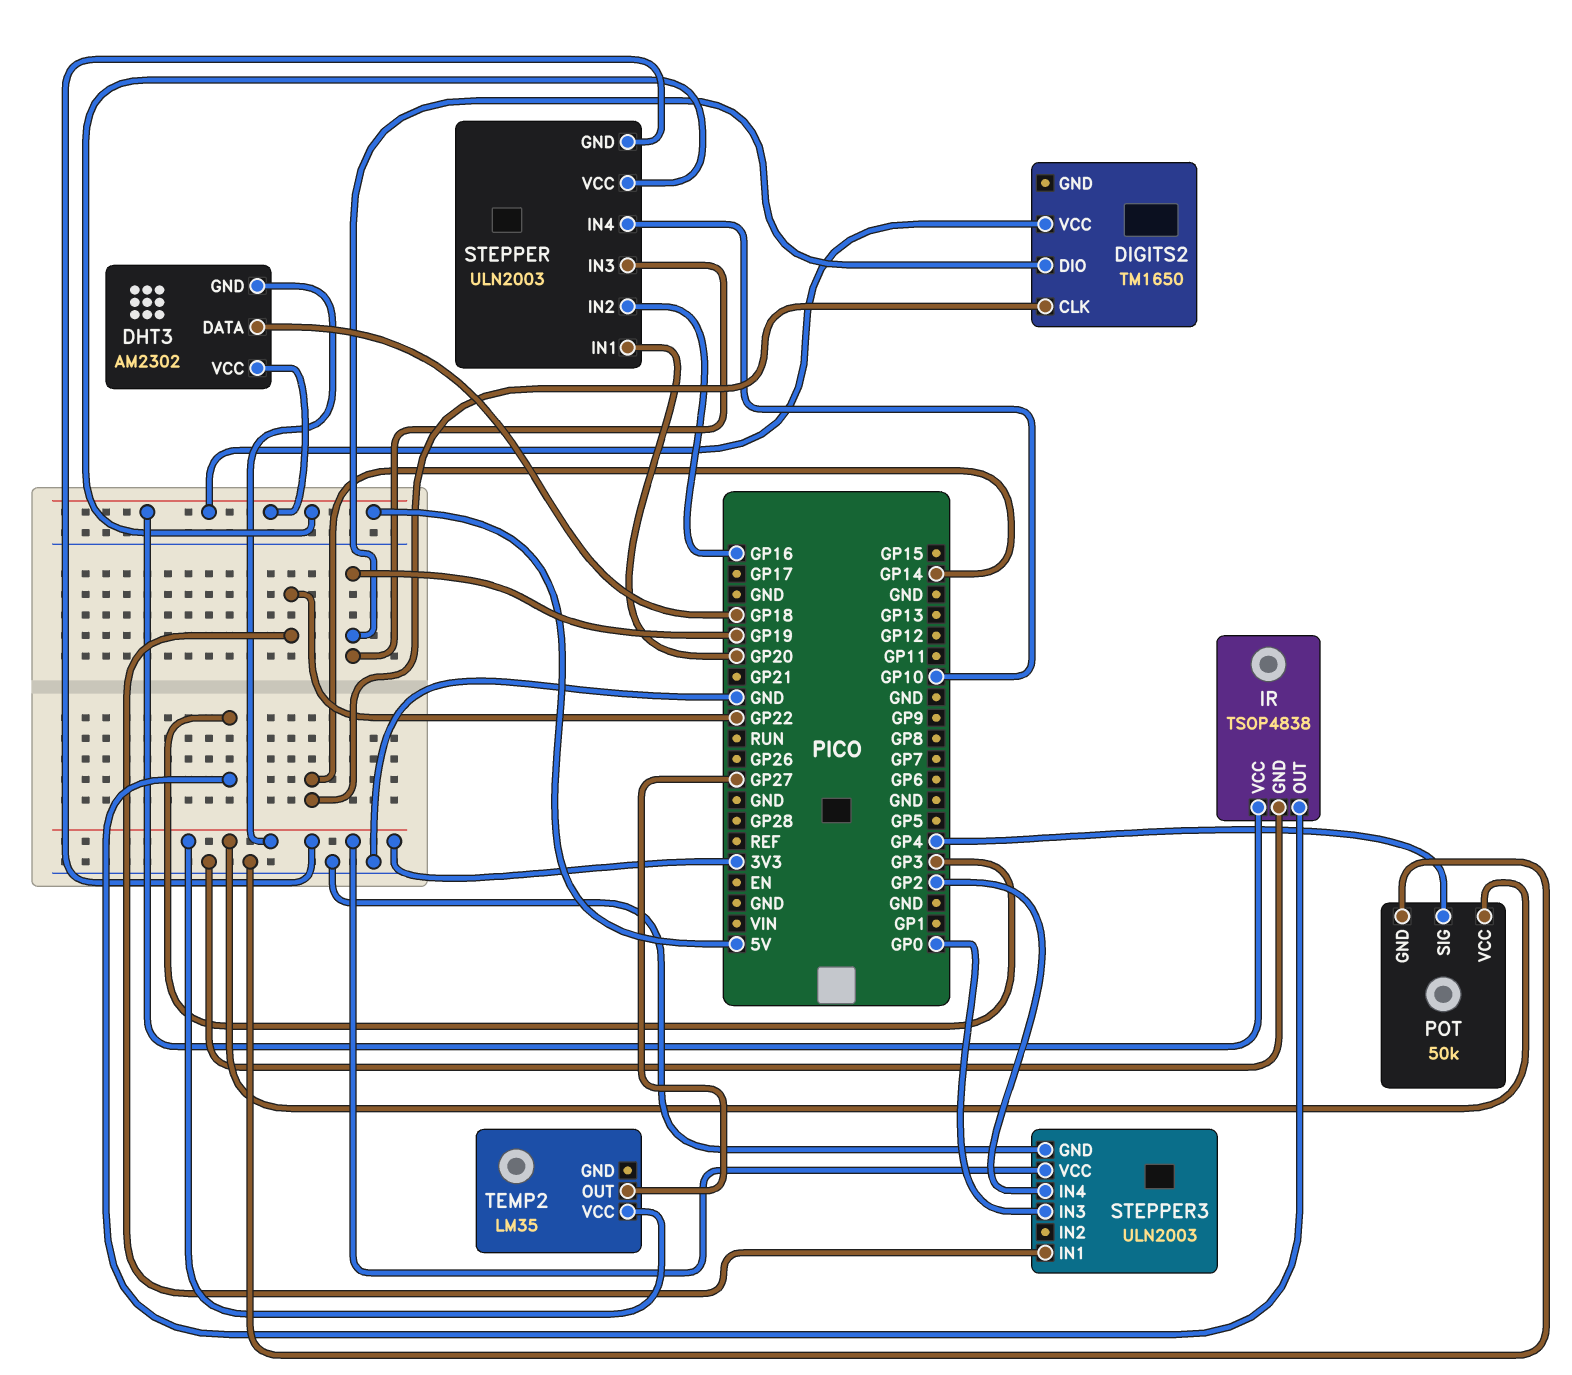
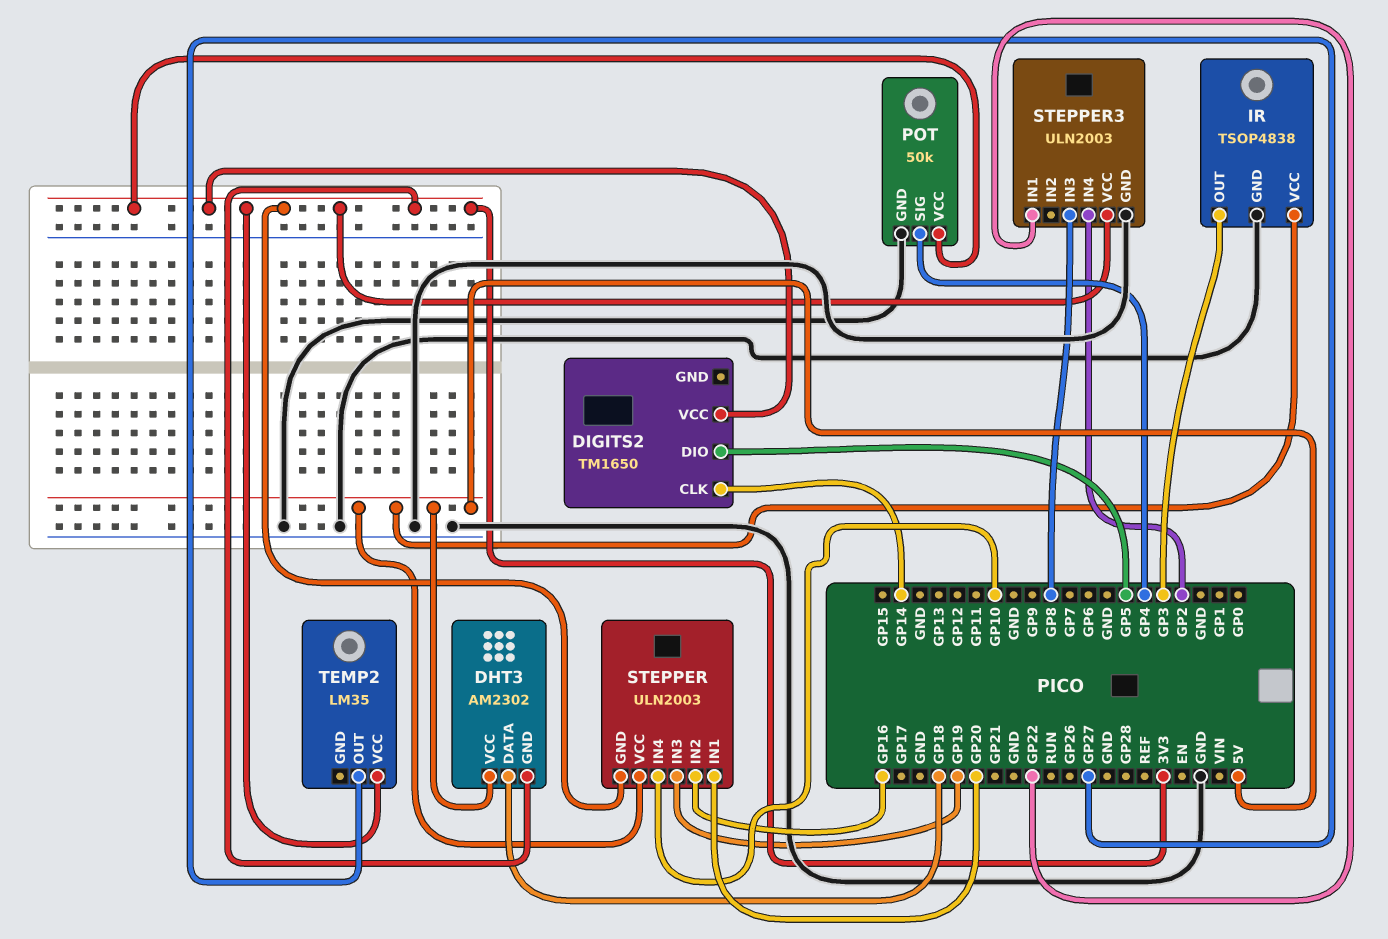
DIGITS2 pin DIO: GP19 -> GP5
DIGITS2 pin VCC: 5V -> 3V3
STEPPER3 pin IN3: GP0 -> GP8

